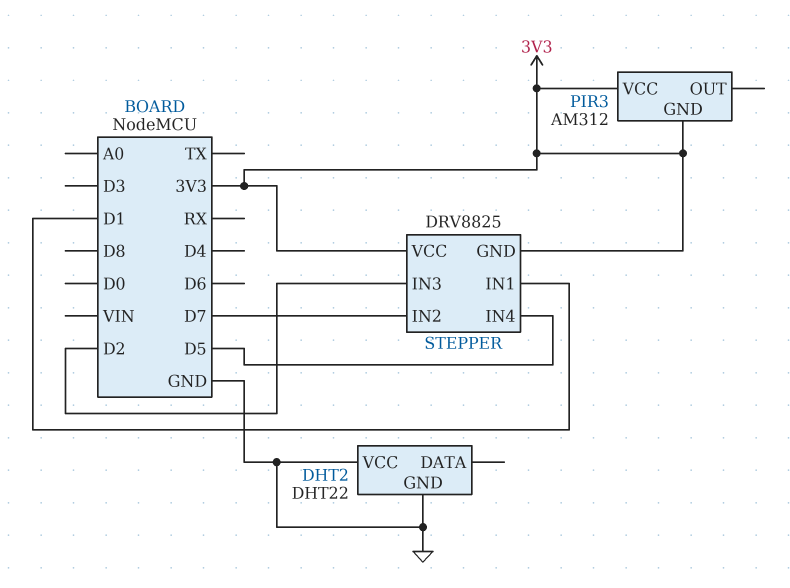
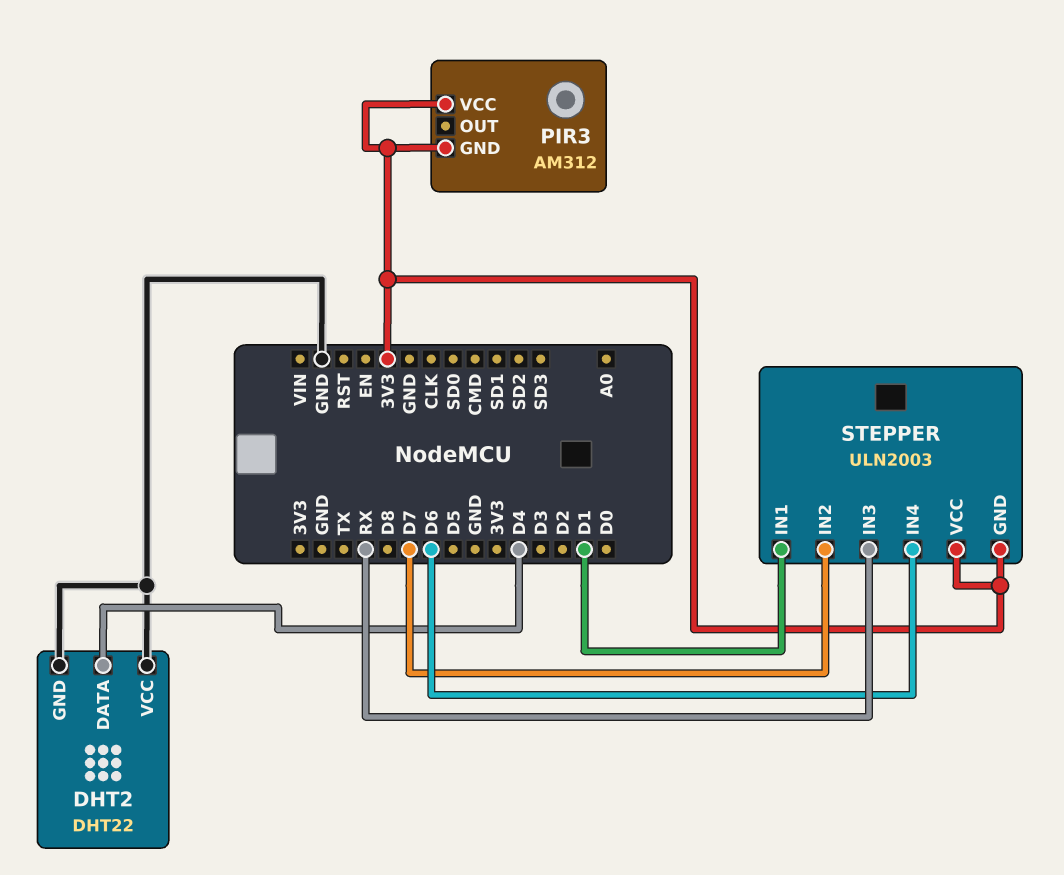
DHT2 pin DATA: none -> D4
STEPPER: DRV8825 -> ULN2003
STEPPER pin IN3: D2 -> RX
STEPPER pin IN4: D5 -> D6

